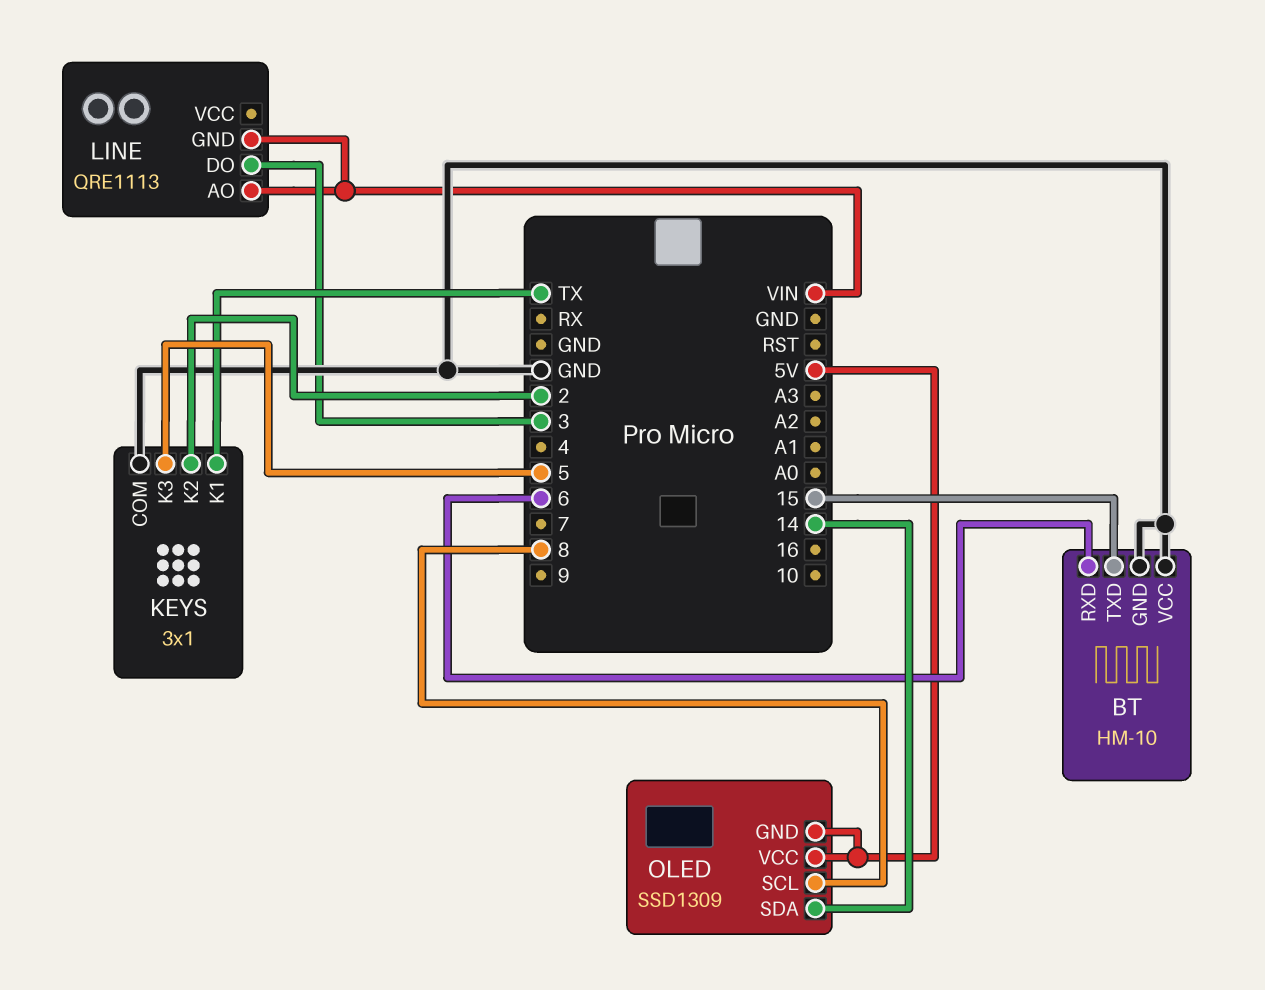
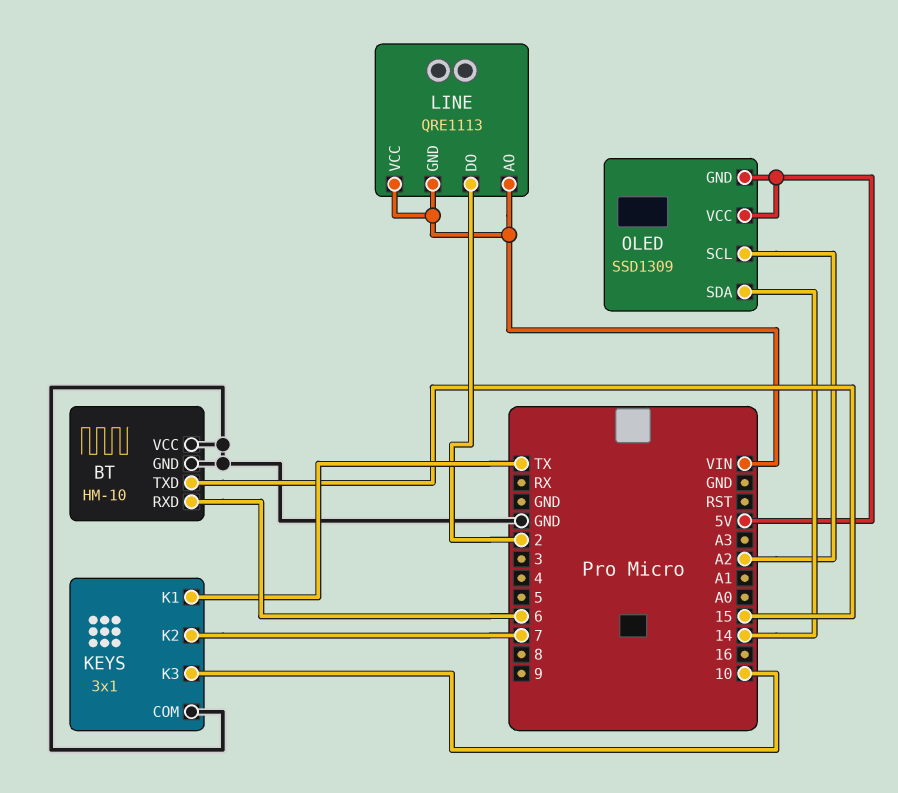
KEYS pin K2: 2 -> 7
KEYS pin K3: 5 -> 10
LINE pin DO: 3 -> 2
LINE pin VCC: none -> VIN
OLED pin SCL: 8 -> A2

